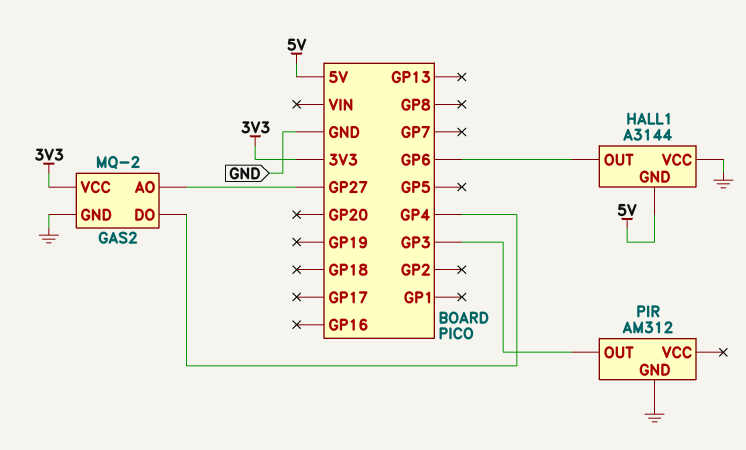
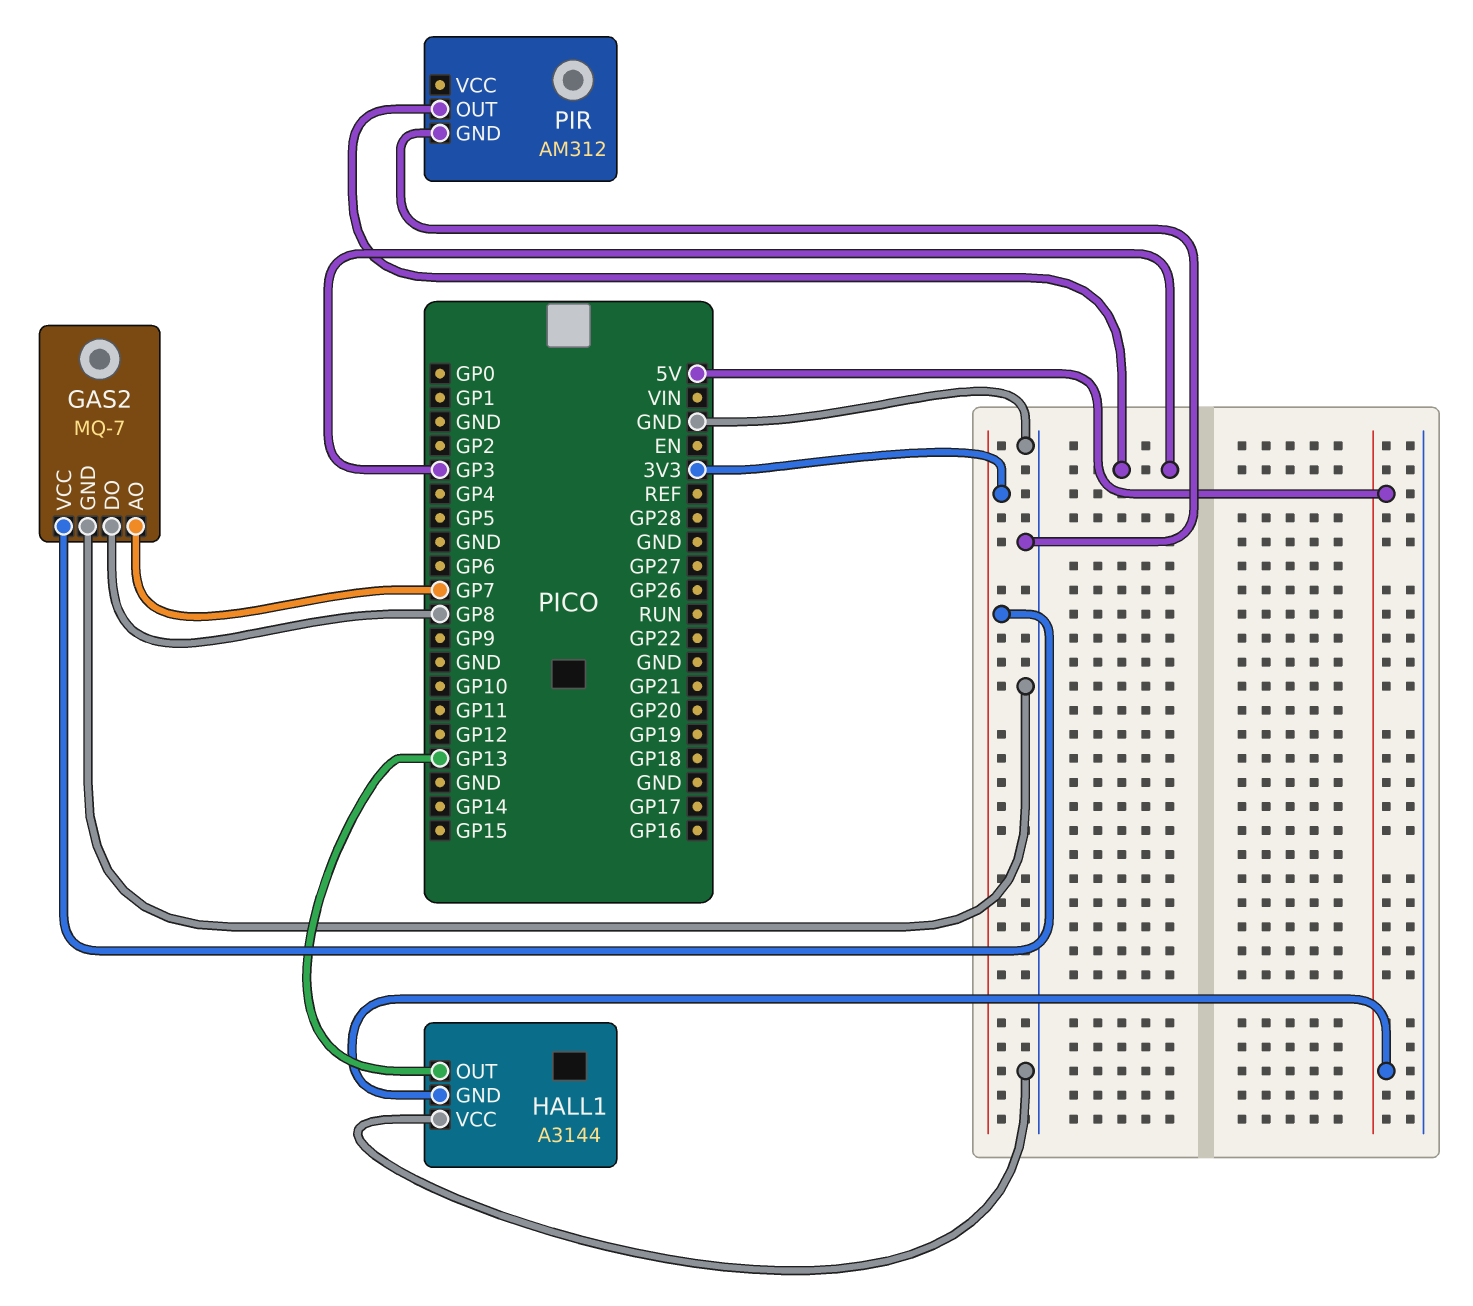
GAS2: MQ-2 -> MQ-7
GAS2 pin AO: GP27 -> GP7
GAS2 pin DO: GP4 -> GP8
HALL1 pin OUT: GP6 -> GP13

